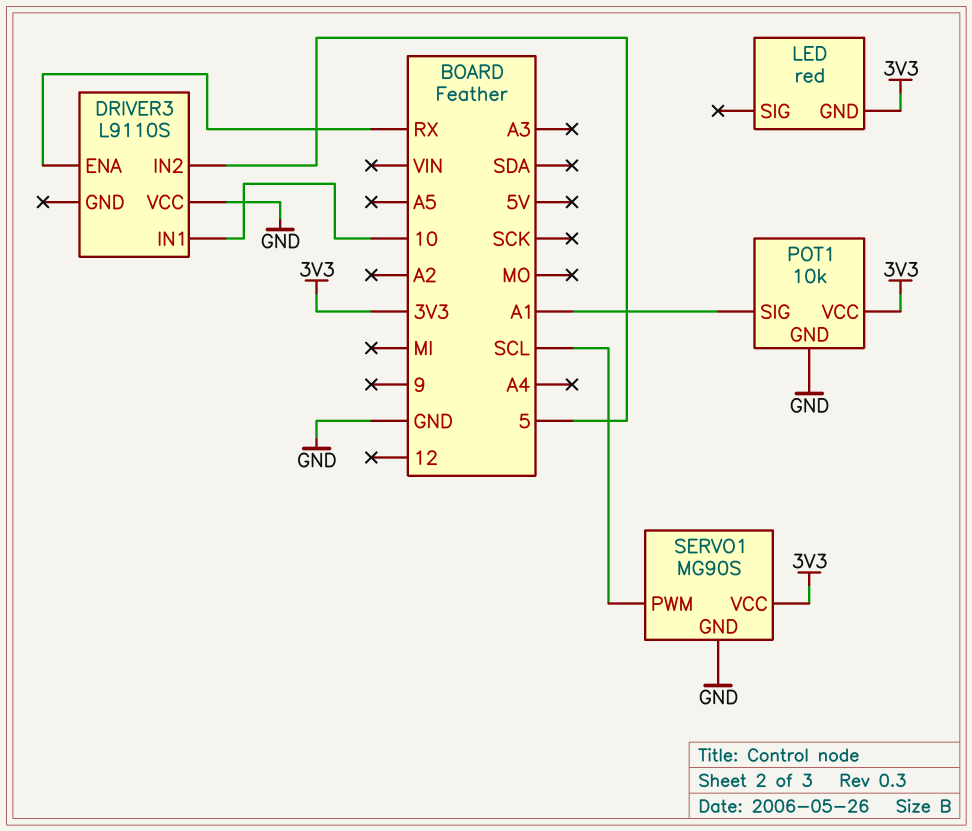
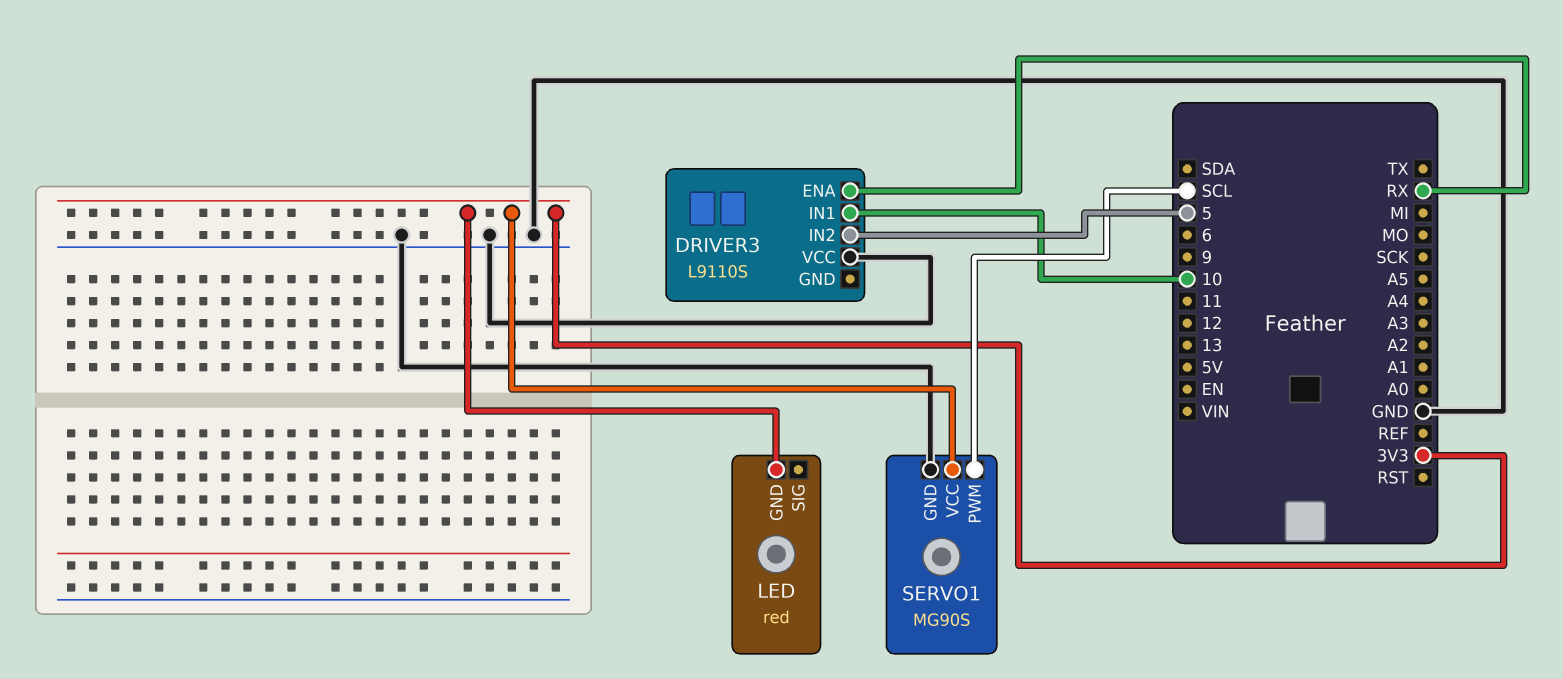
POT1: 10k -> none
POT1 pin GND: GND -> none
POT1 pin SIG: A1 -> none
POT1 pin VCC: 3V3 -> none

